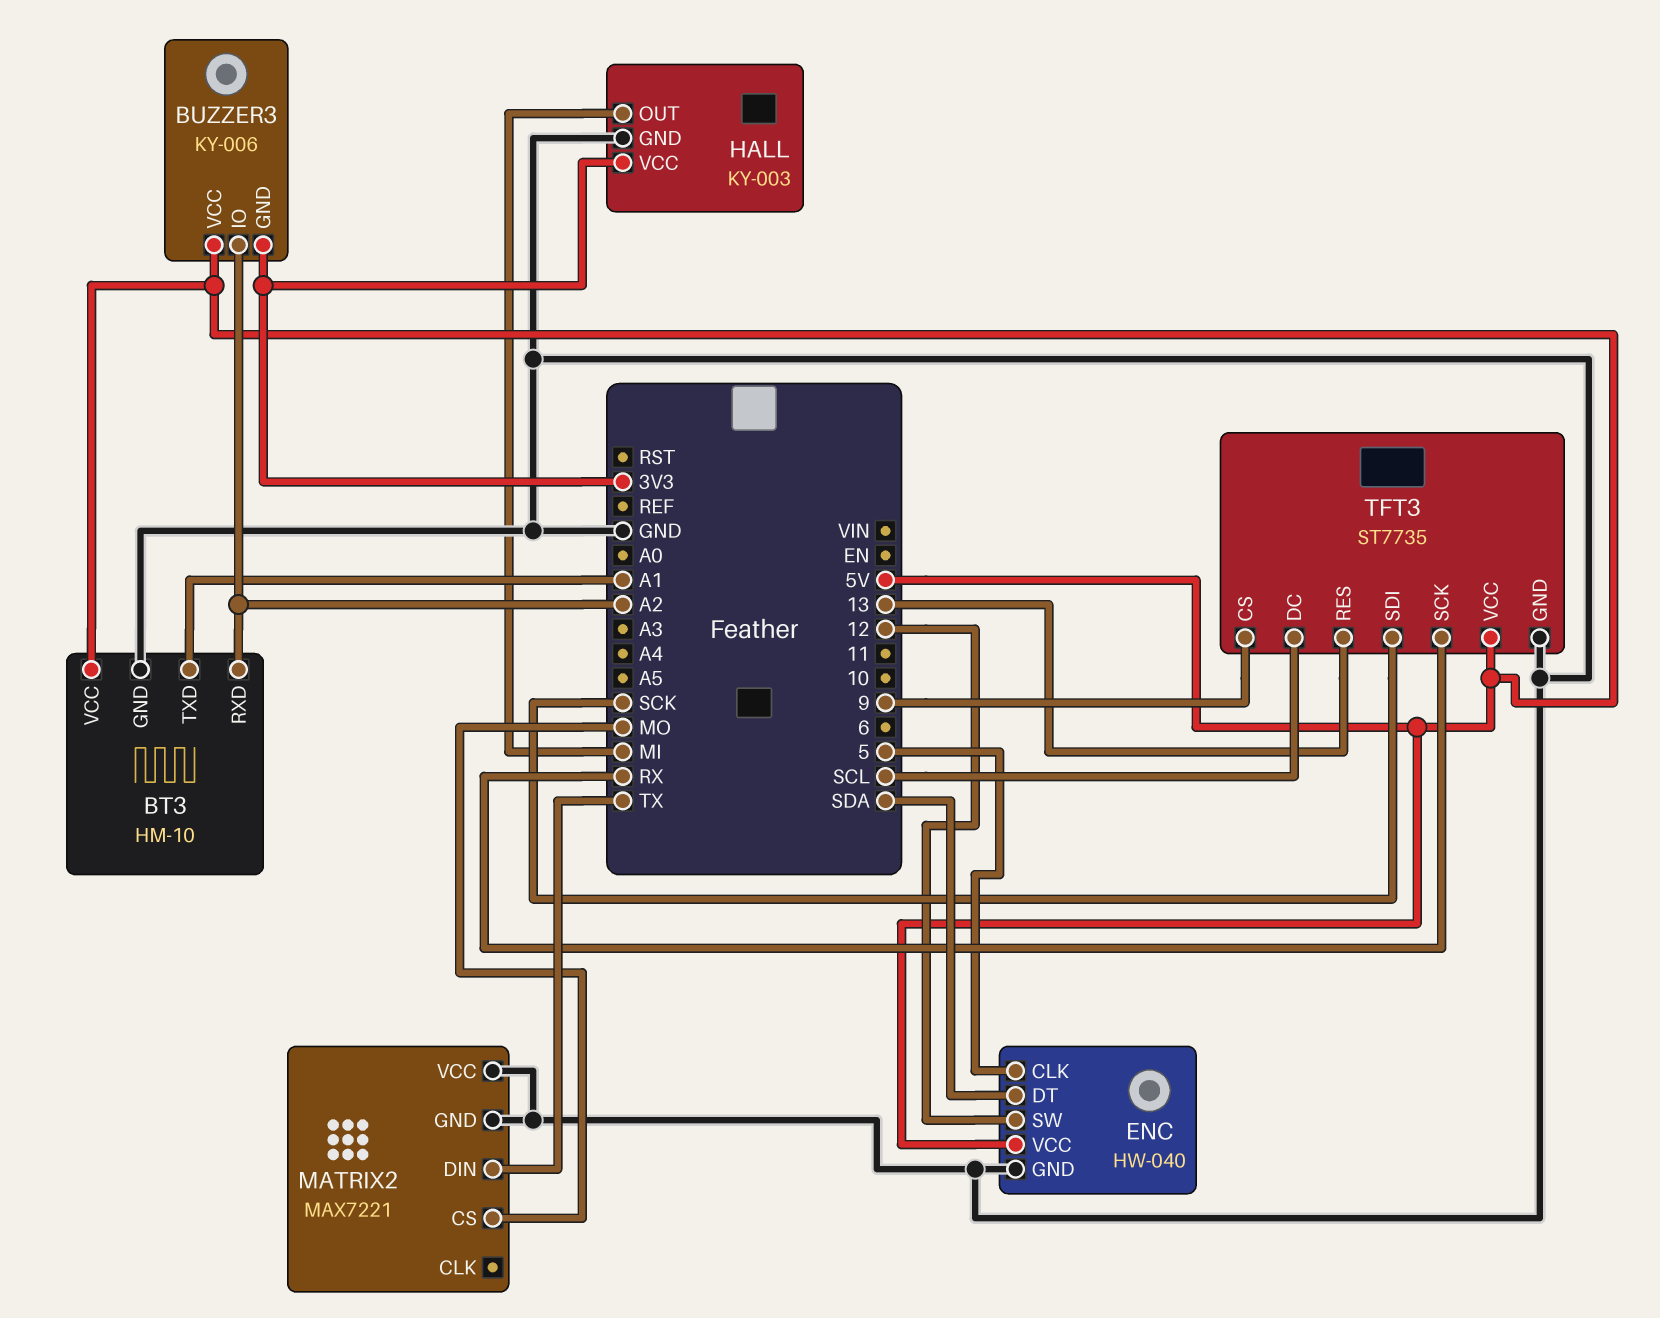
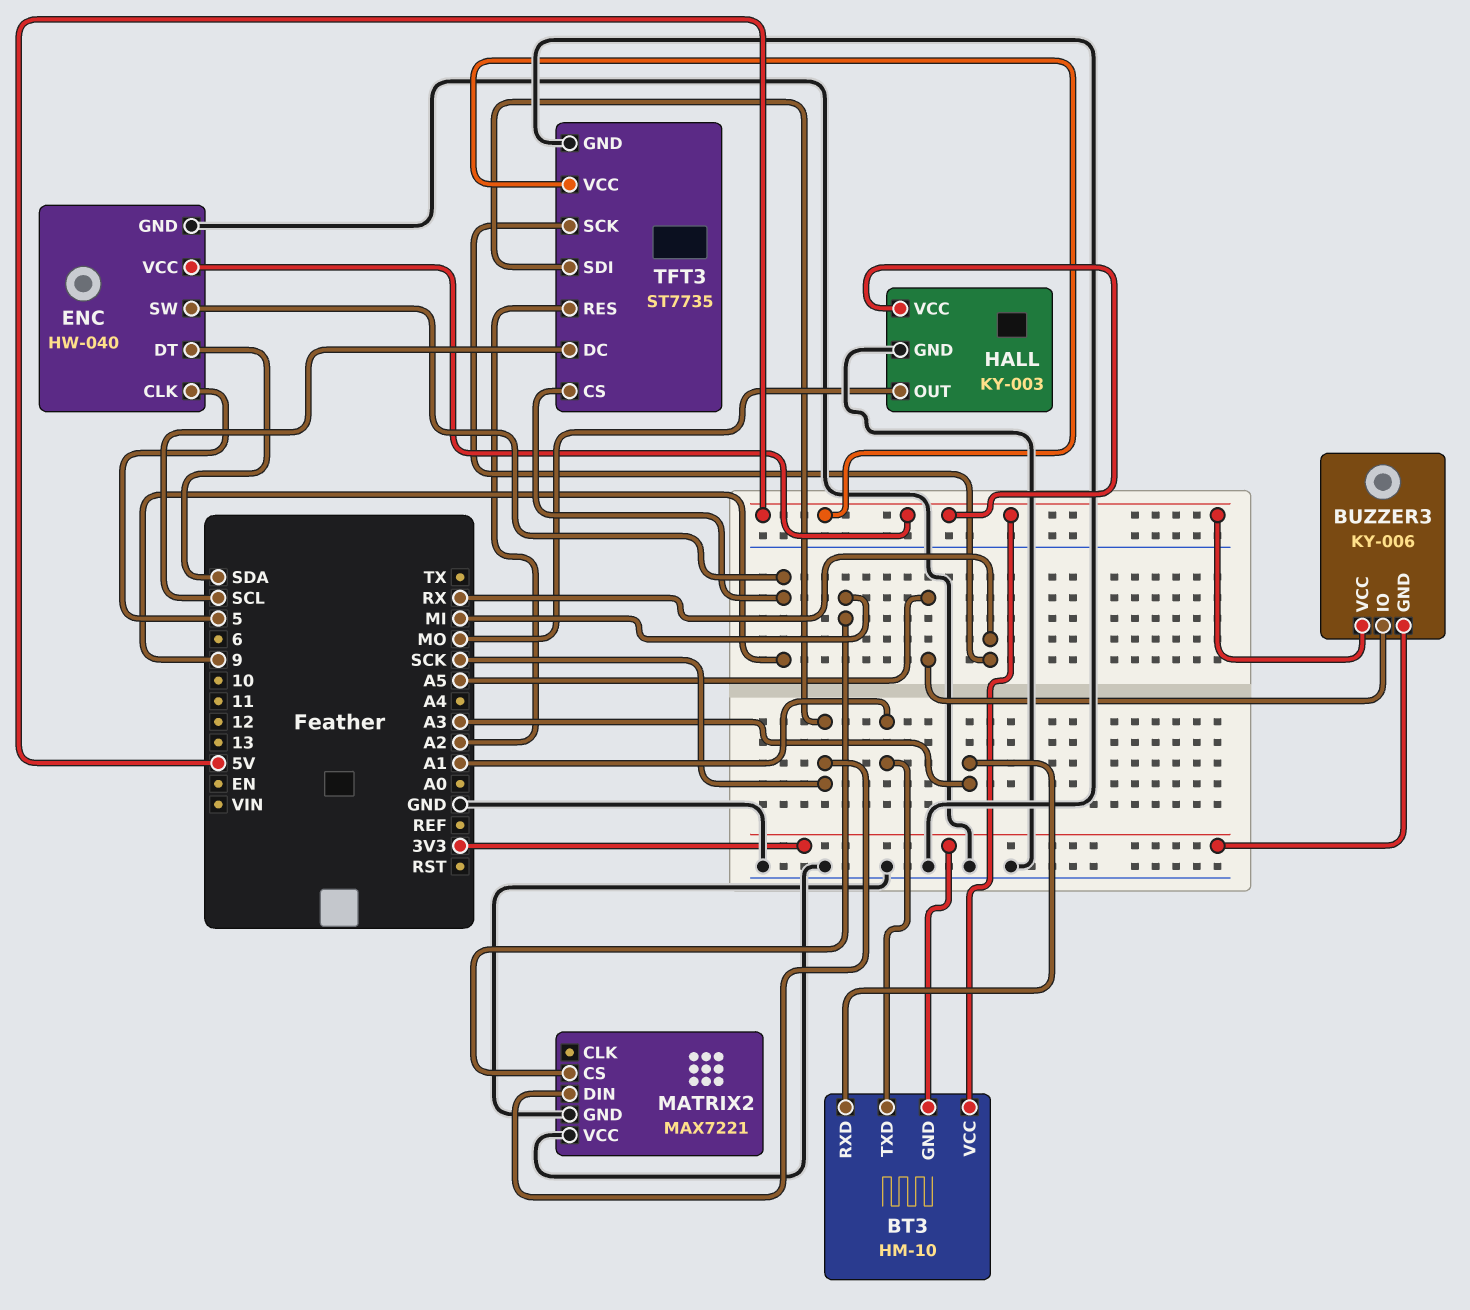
BT3 pin GND: GND -> 3V3
BT3 pin RXD: A2 -> A3
BUZZER3 pin IO: A2 -> A5
ENC pin SW: 12 -> 9
HALL pin OUT: MI -> MO
HALL pin VCC: 3V3 -> 5V
MATRIX2 pin CS: MO -> MI
MATRIX2 pin DIN: TX -> SCK
TFT3 pin RES: 13 -> A2

